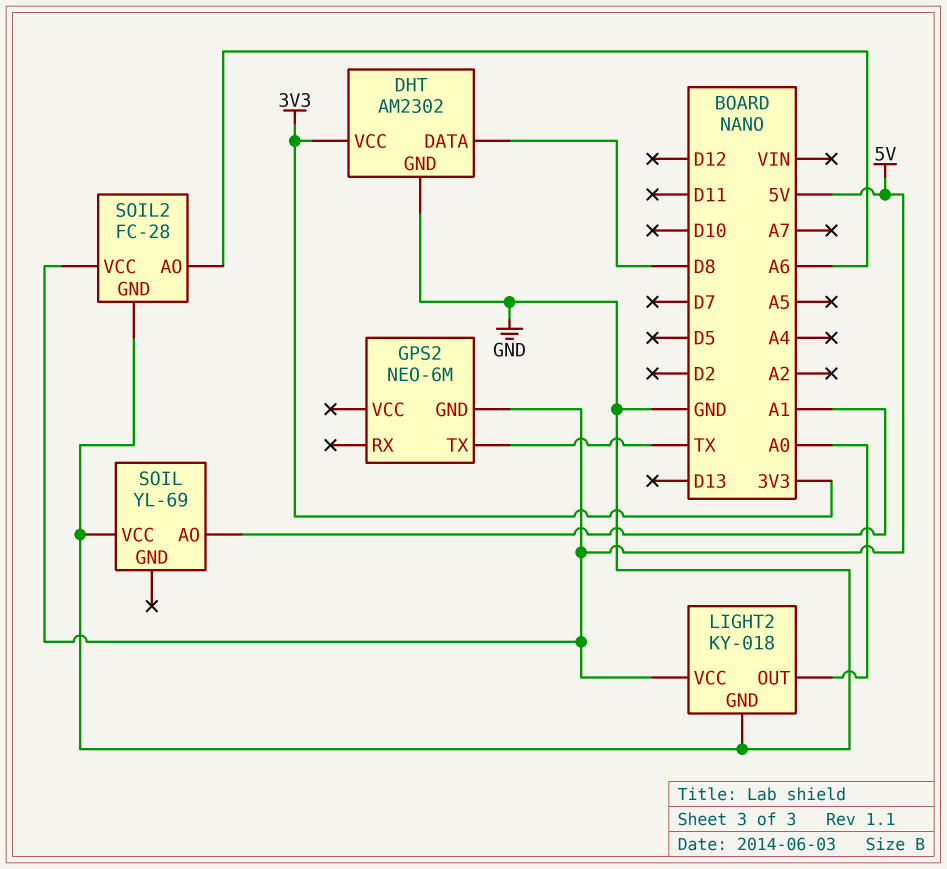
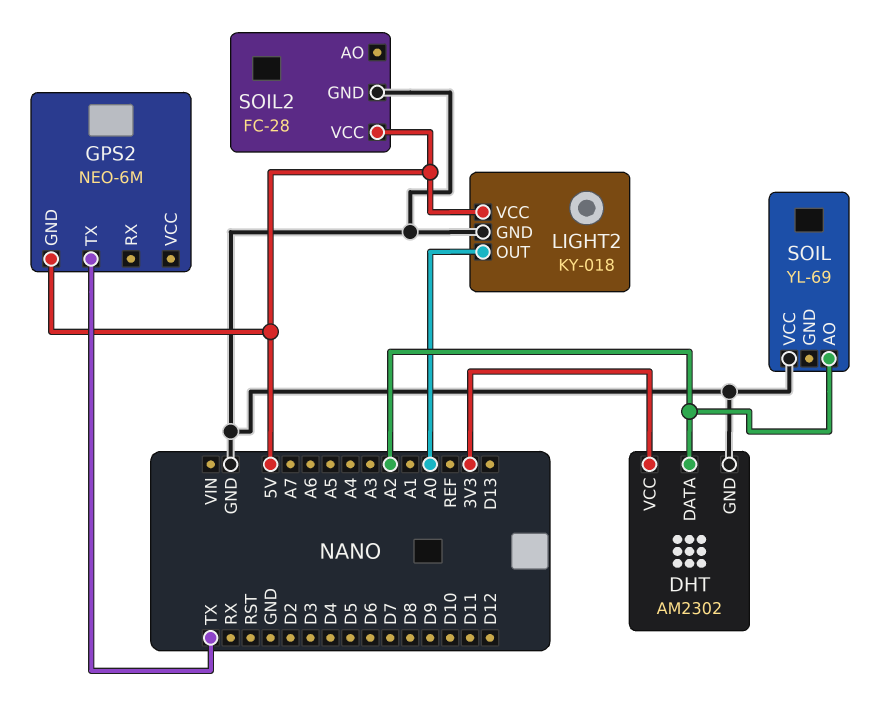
DHT pin DATA: D8 -> A2
SOIL pin AO: A1 -> A2
SOIL2 pin AO: A6 -> none

